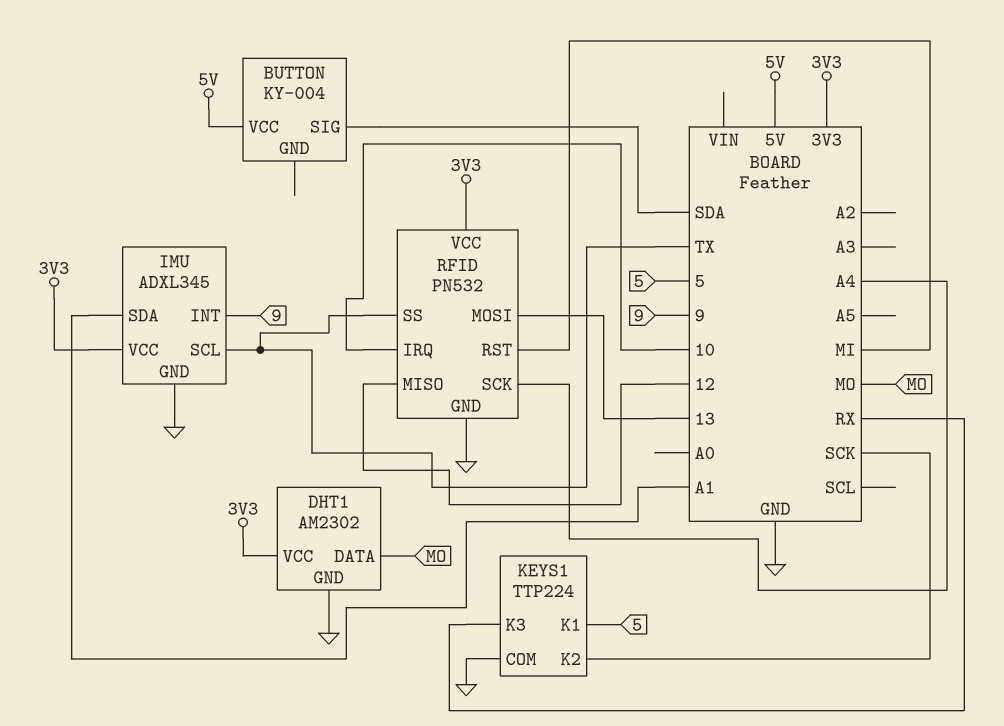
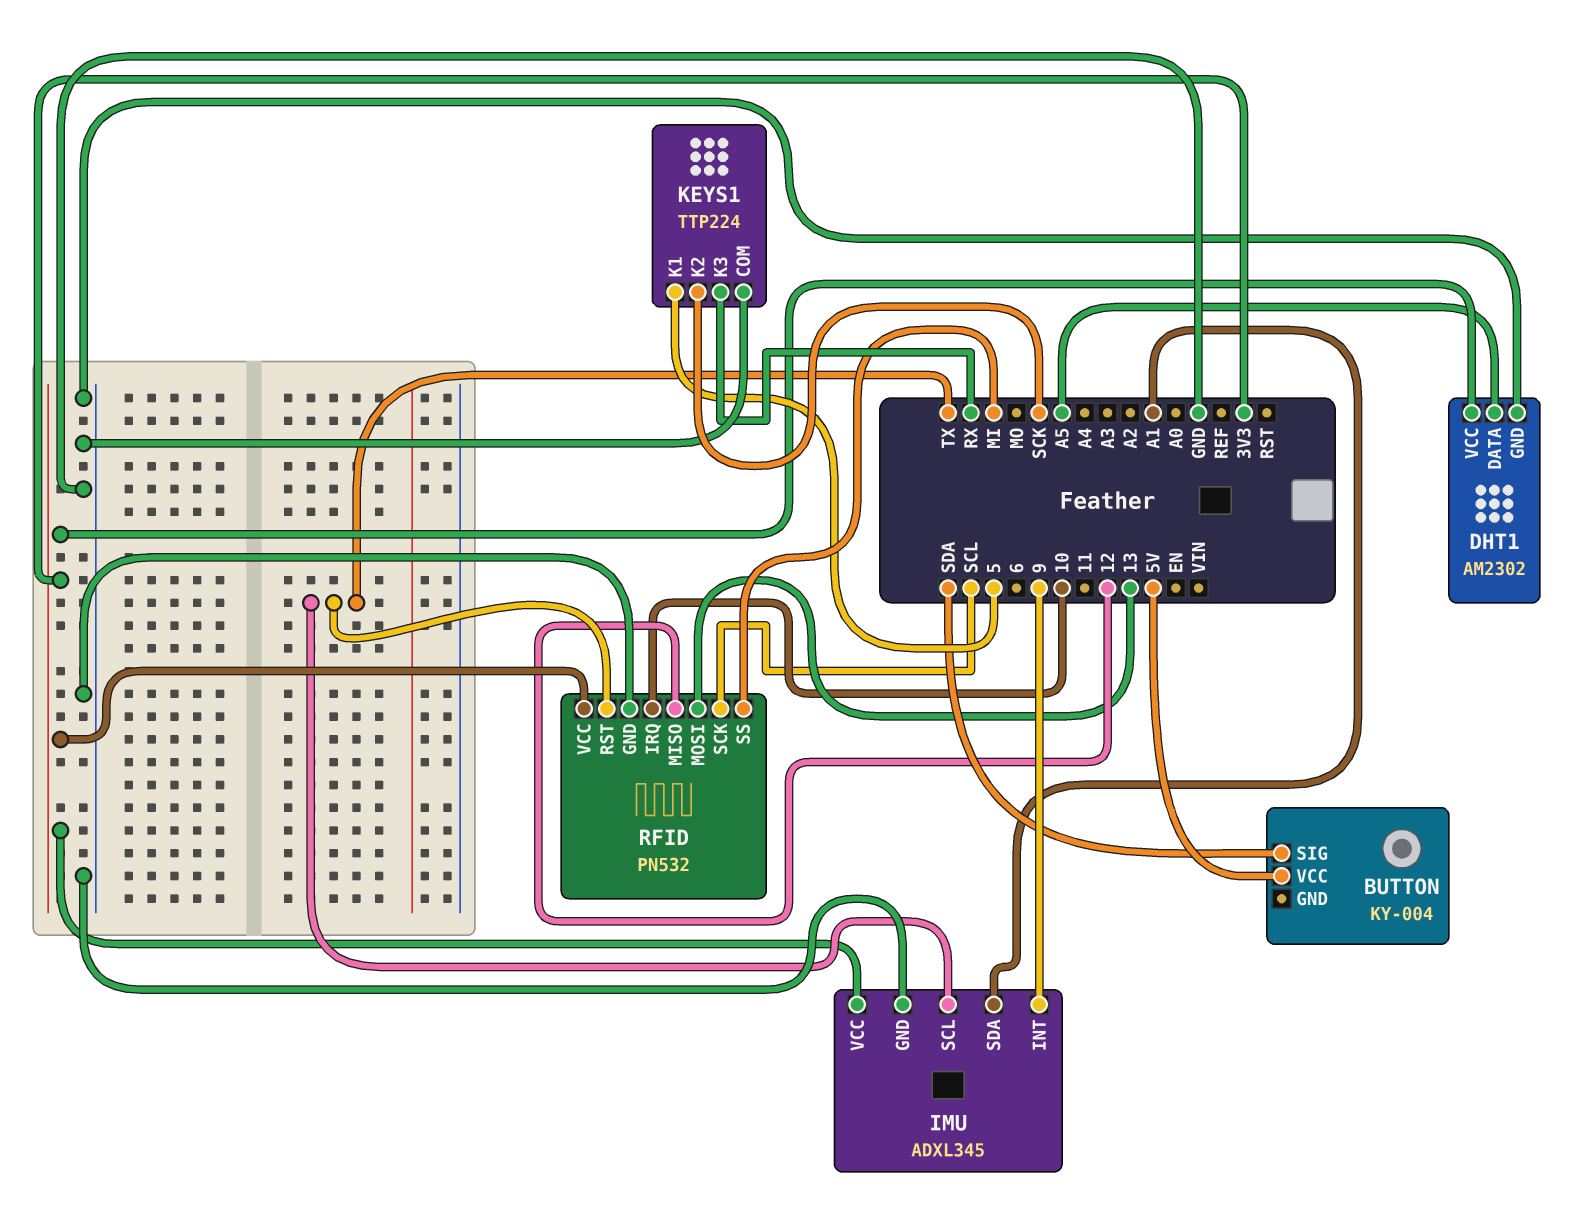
DHT1 pin DATA: MO -> A5
RFID pin RST: MI -> TX
RFID pin SCK: A4 -> SCL
RFID pin SS: TX -> MI

